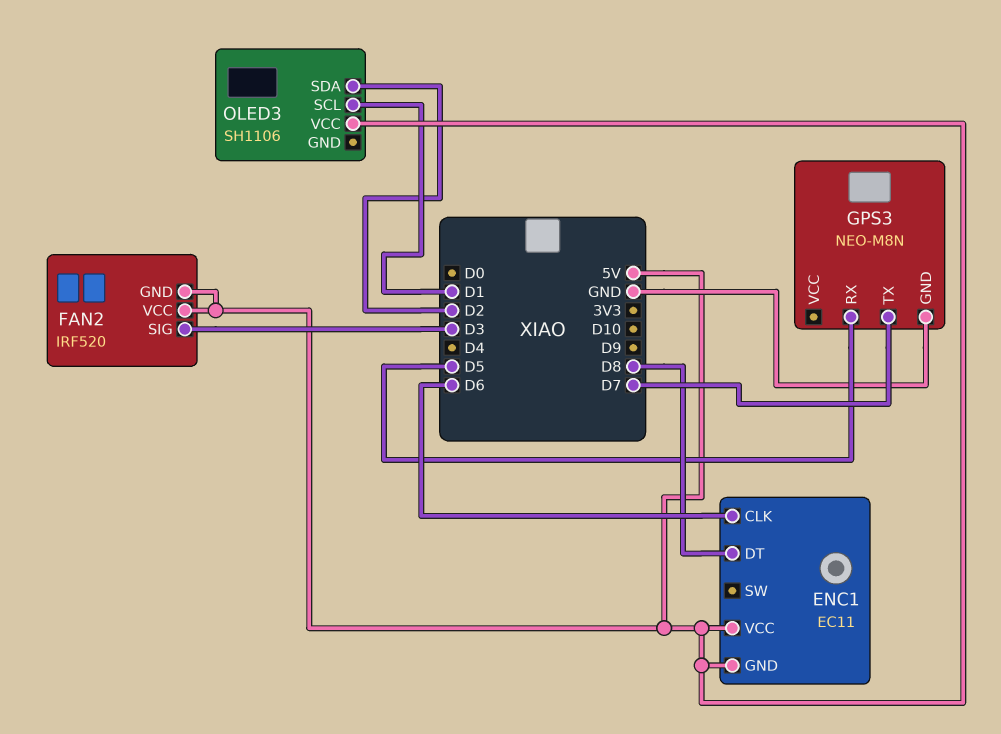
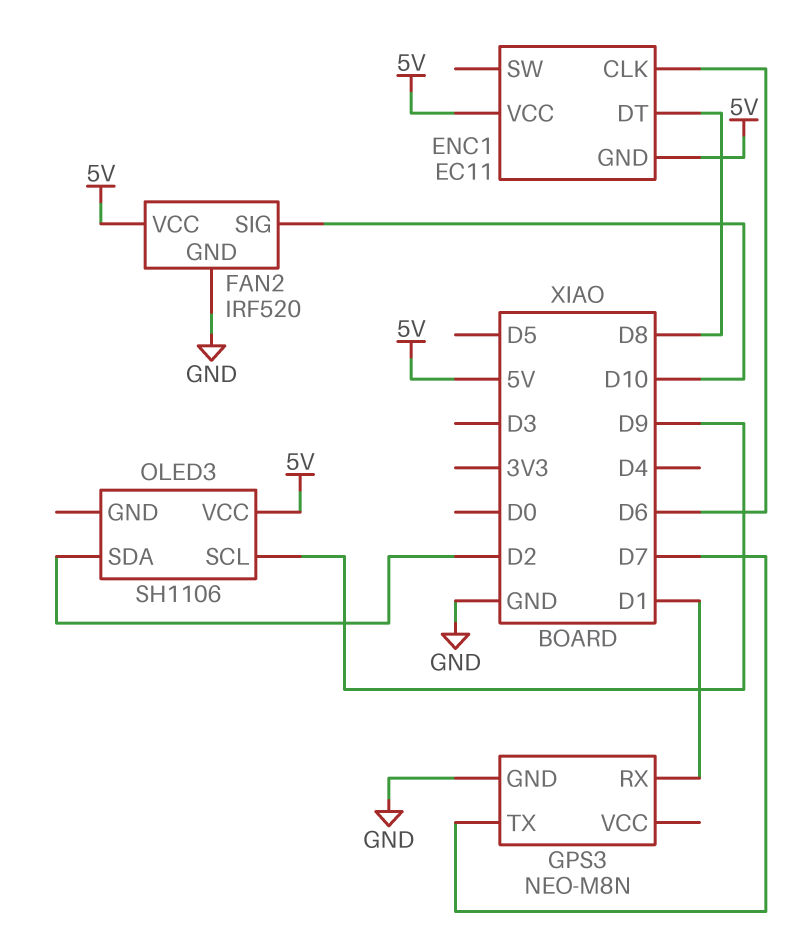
FAN2 pin GND: 5V -> GND
FAN2 pin SIG: D3 -> D10
GPS3 pin RX: D5 -> D1
OLED3 pin SCL: D1 -> D9

